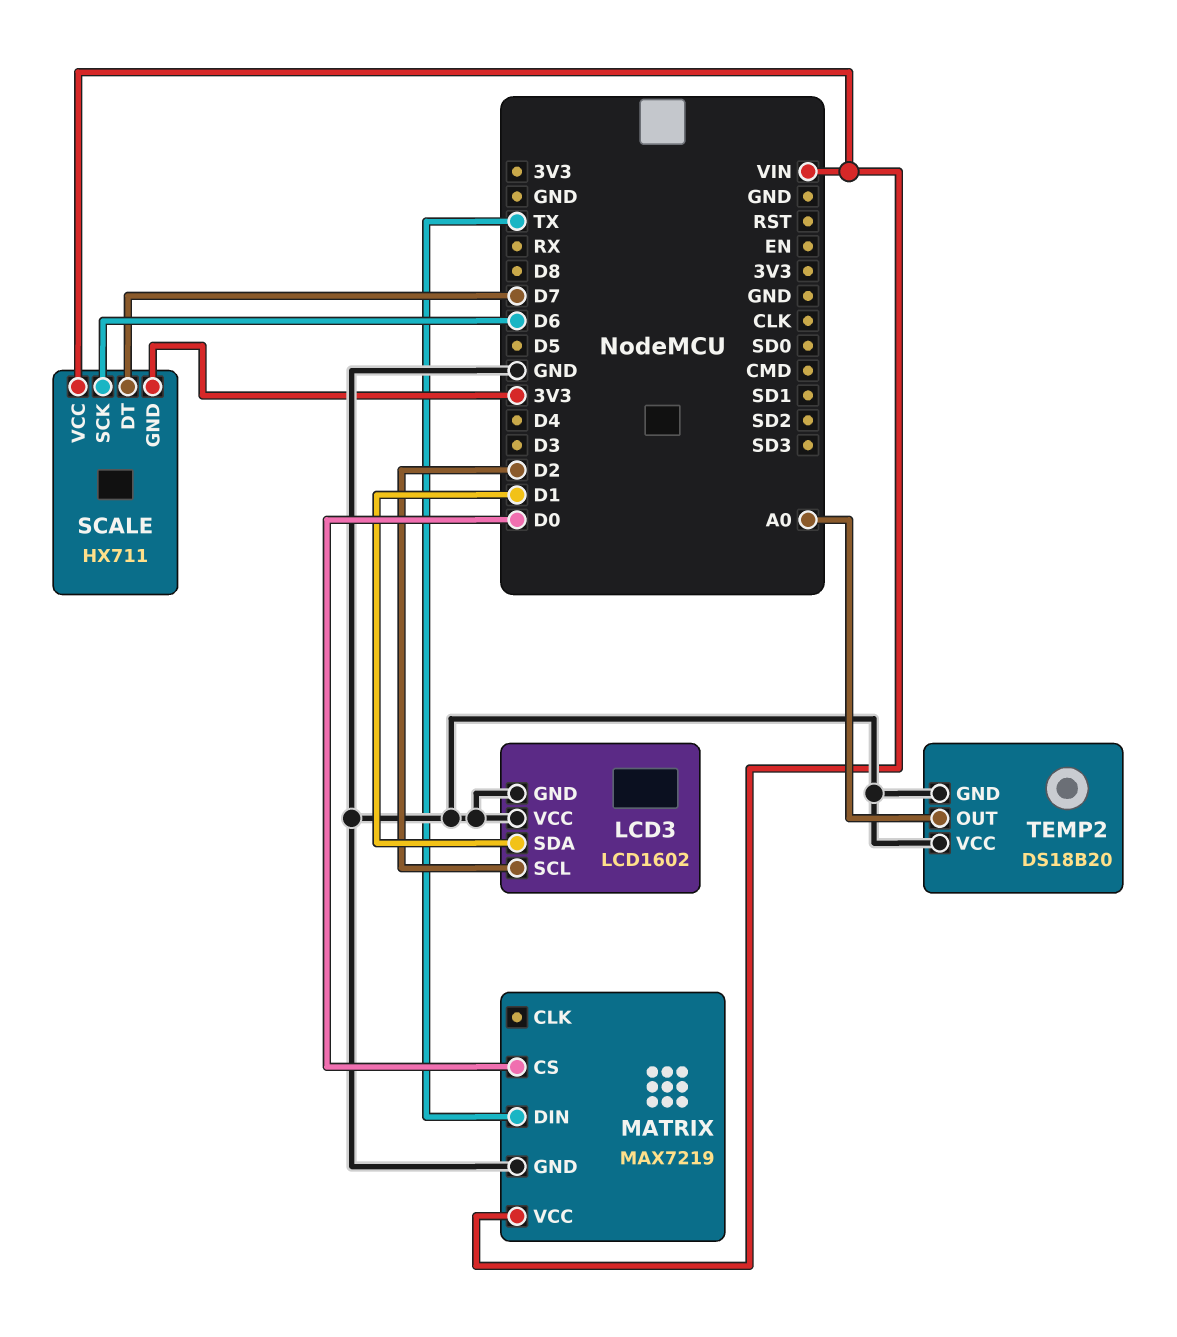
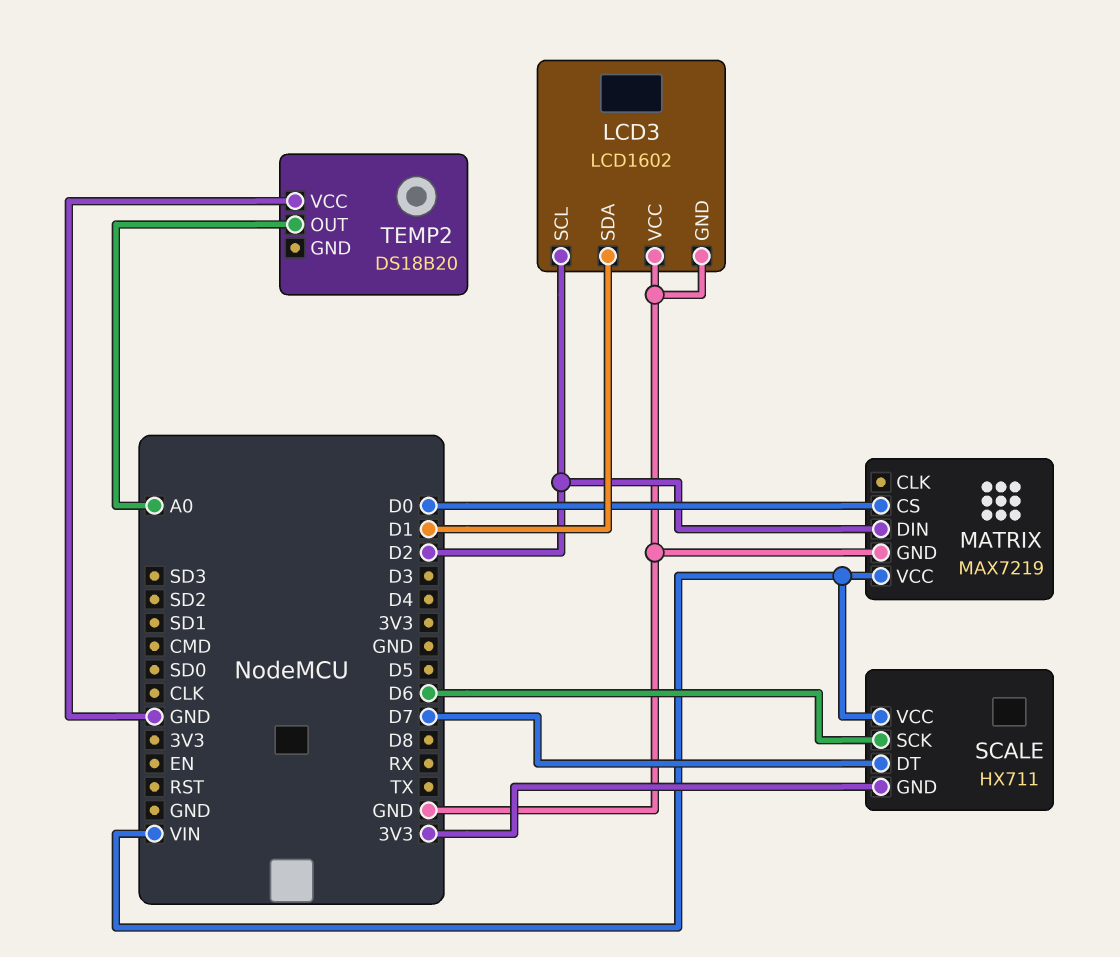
MATRIX pin DIN: TX -> D2
TEMP2 pin GND: GND -> none

